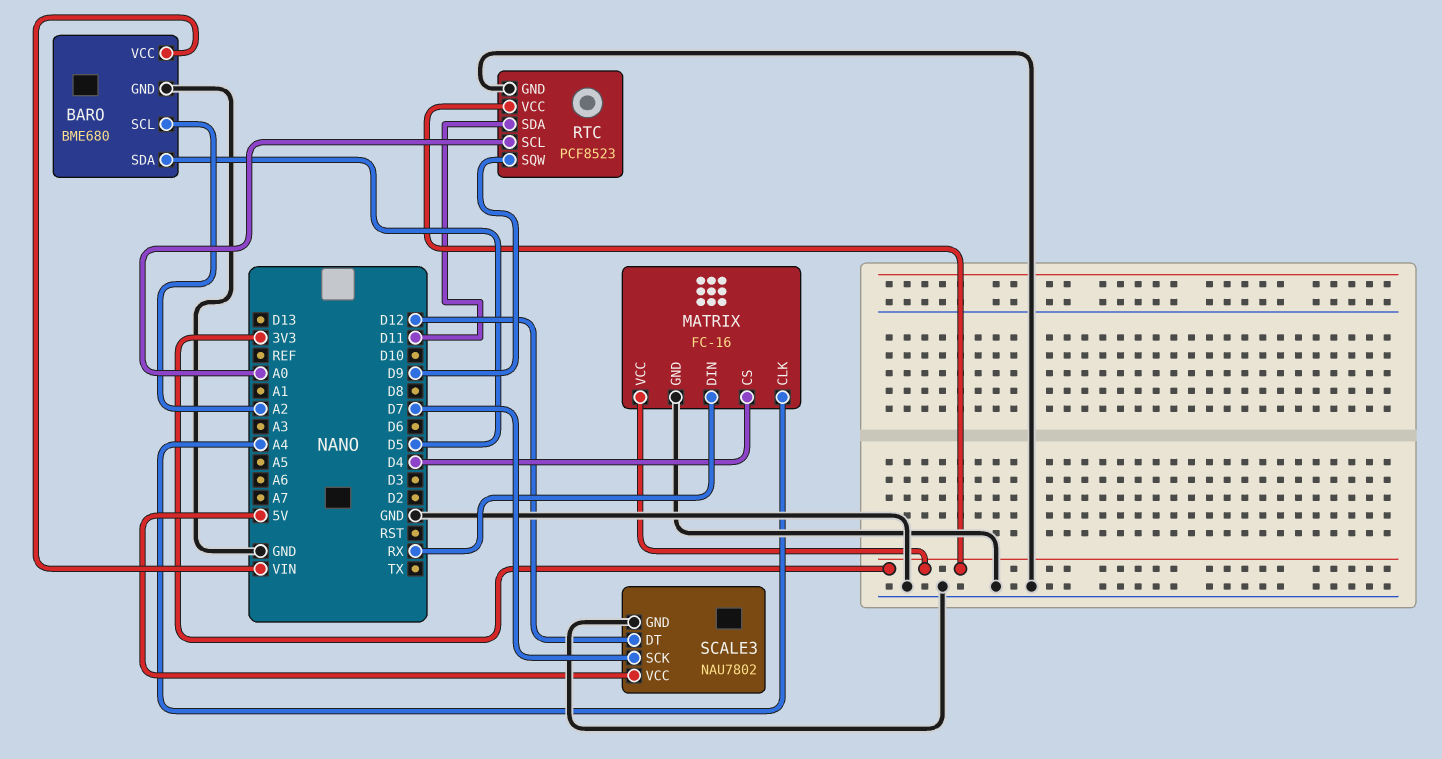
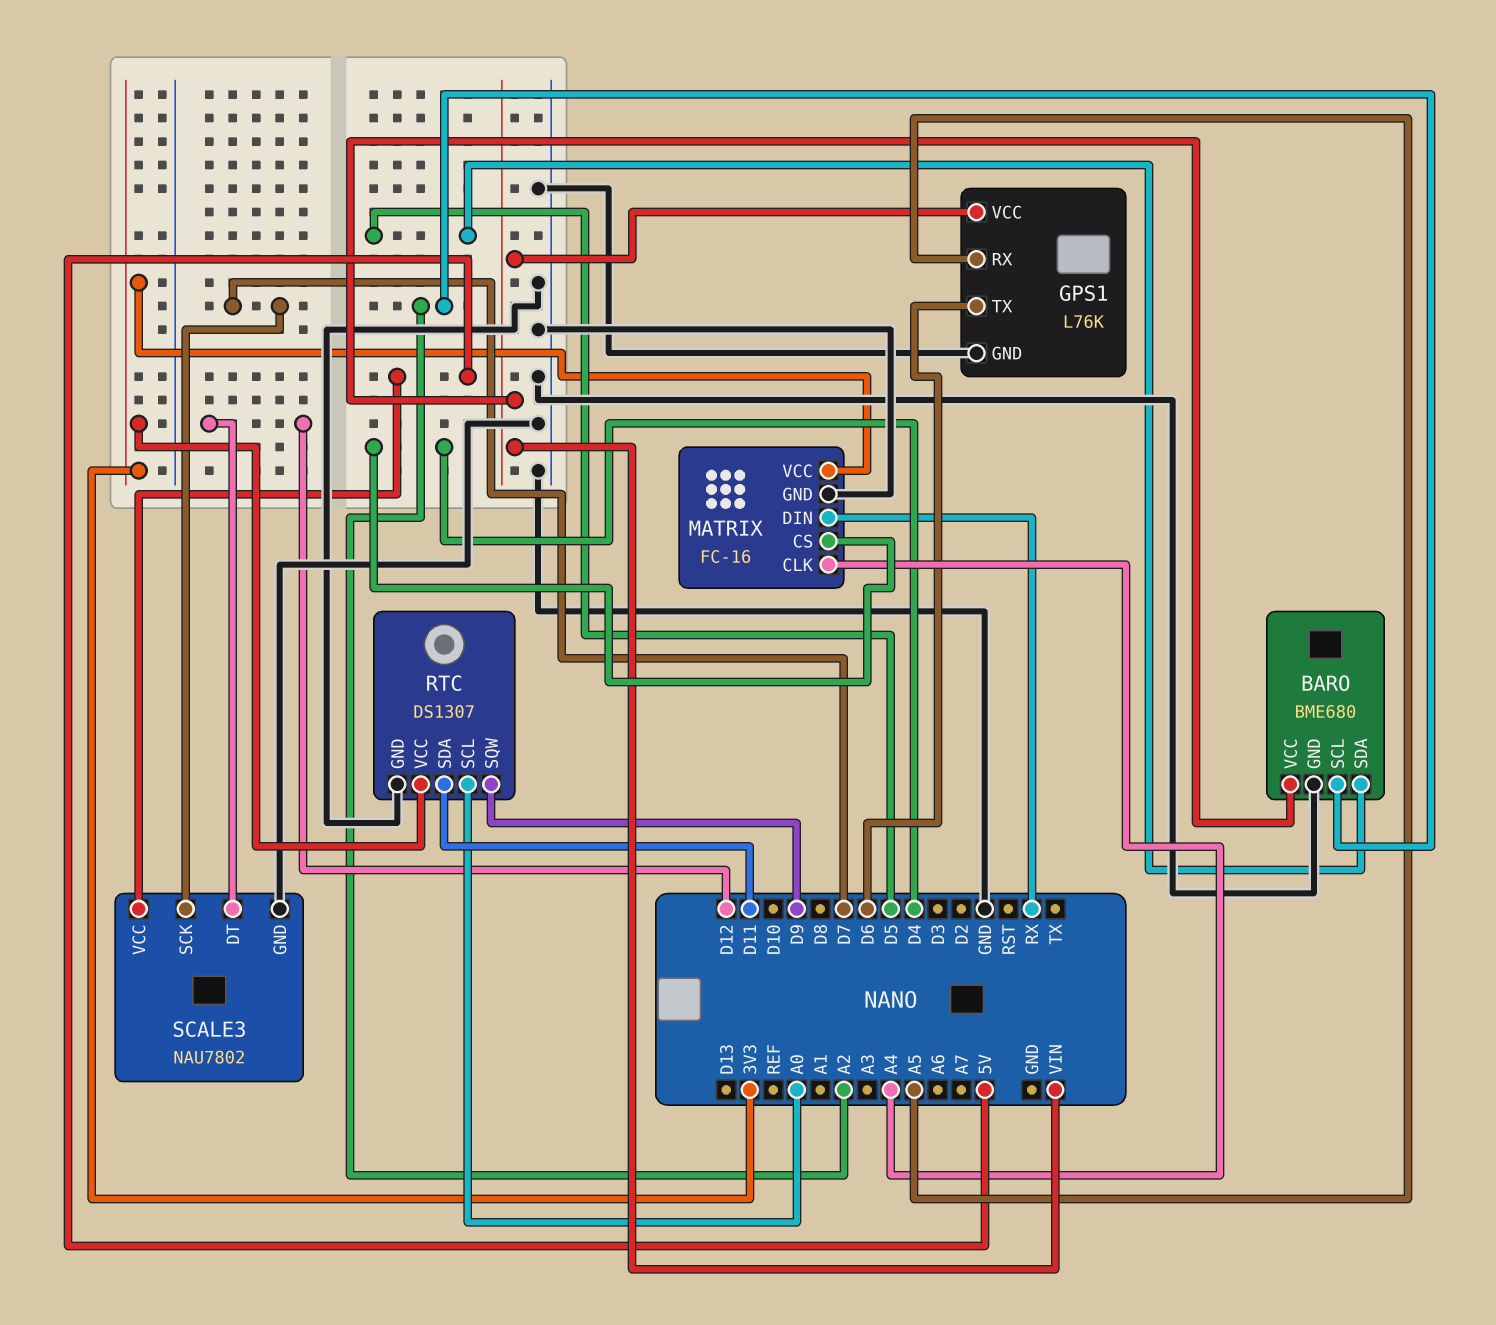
GPS1: none -> L76K
GPS1 pin GND: none -> GND
GPS1 pin RX: none -> A5
GPS1 pin TX: none -> D6
GPS1 pin VCC: none -> VIN
RTC: PCF8523 -> DS1307

